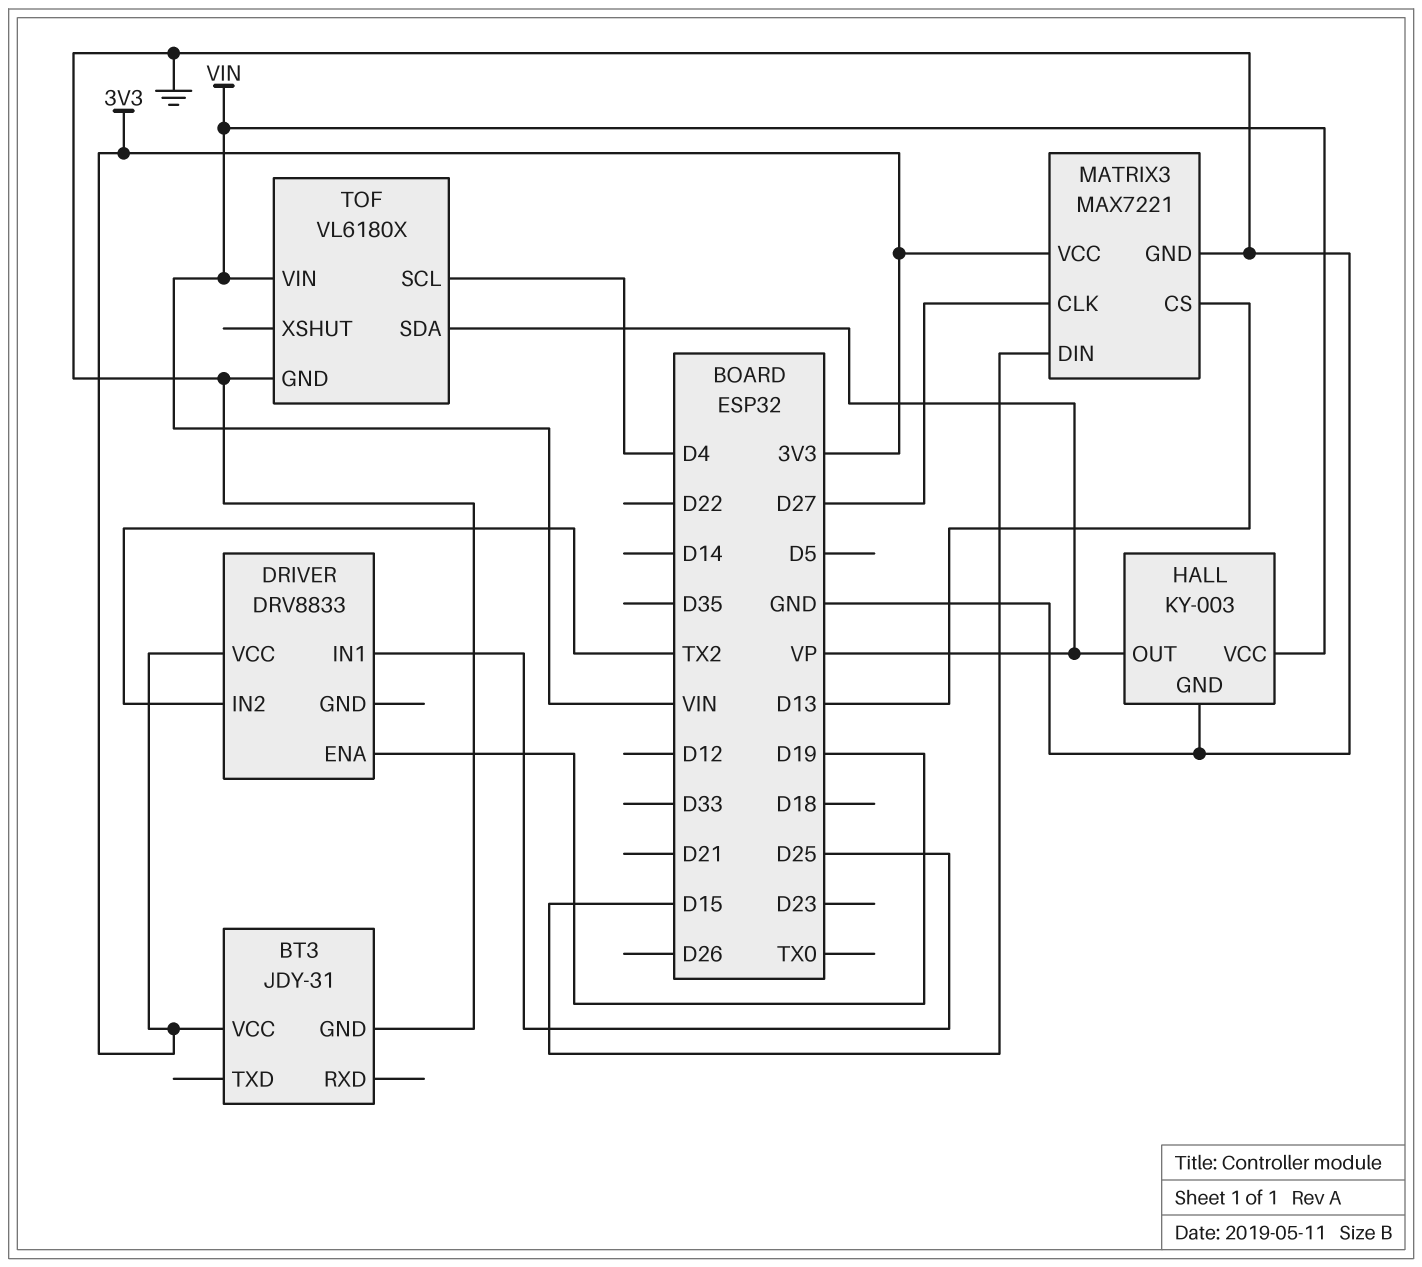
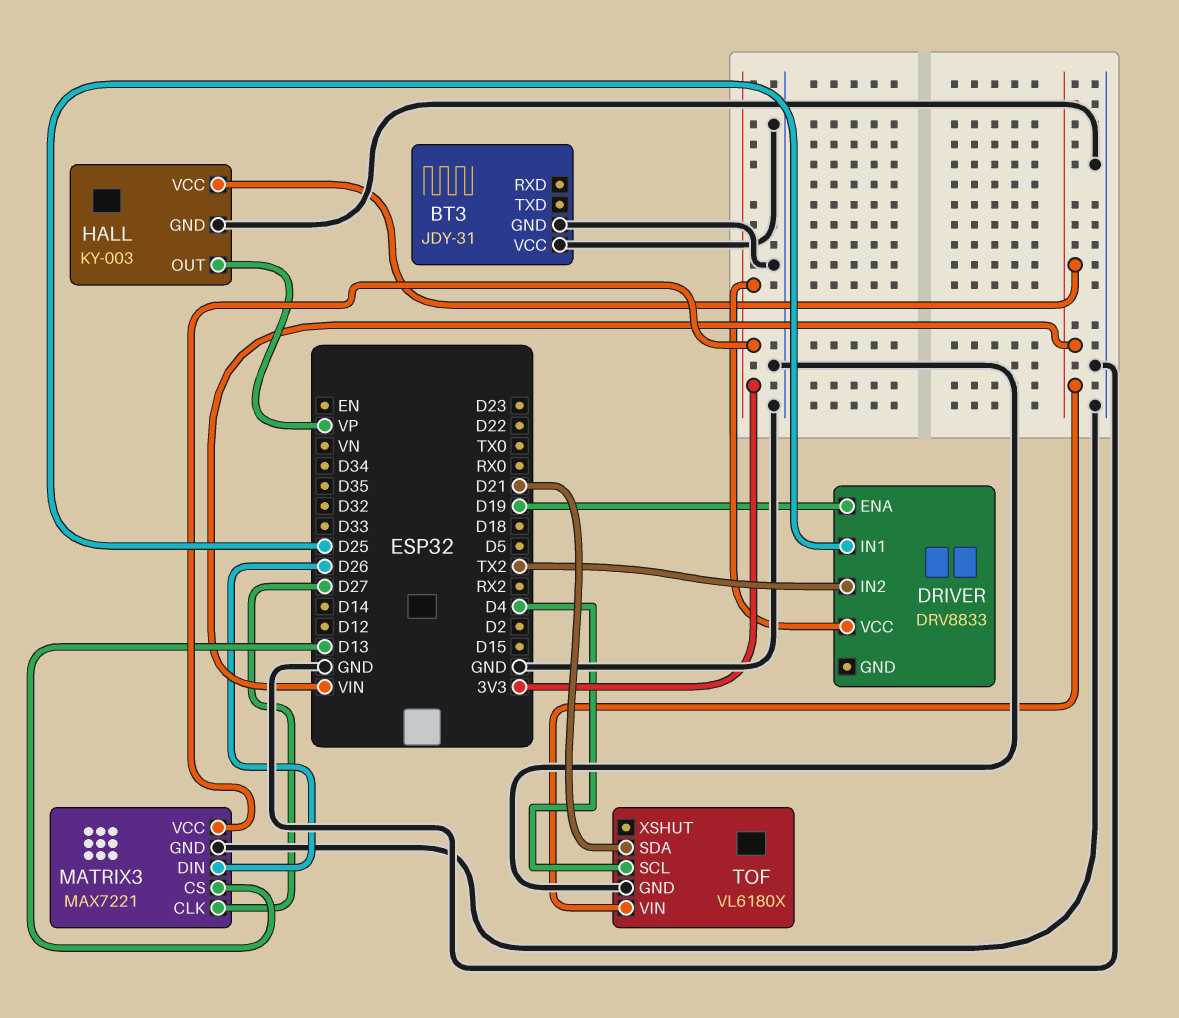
BT3 pin VCC: 3V3 -> GND
MATRIX3 pin DIN: D15 -> D26
TOF pin SDA: VP -> D21

